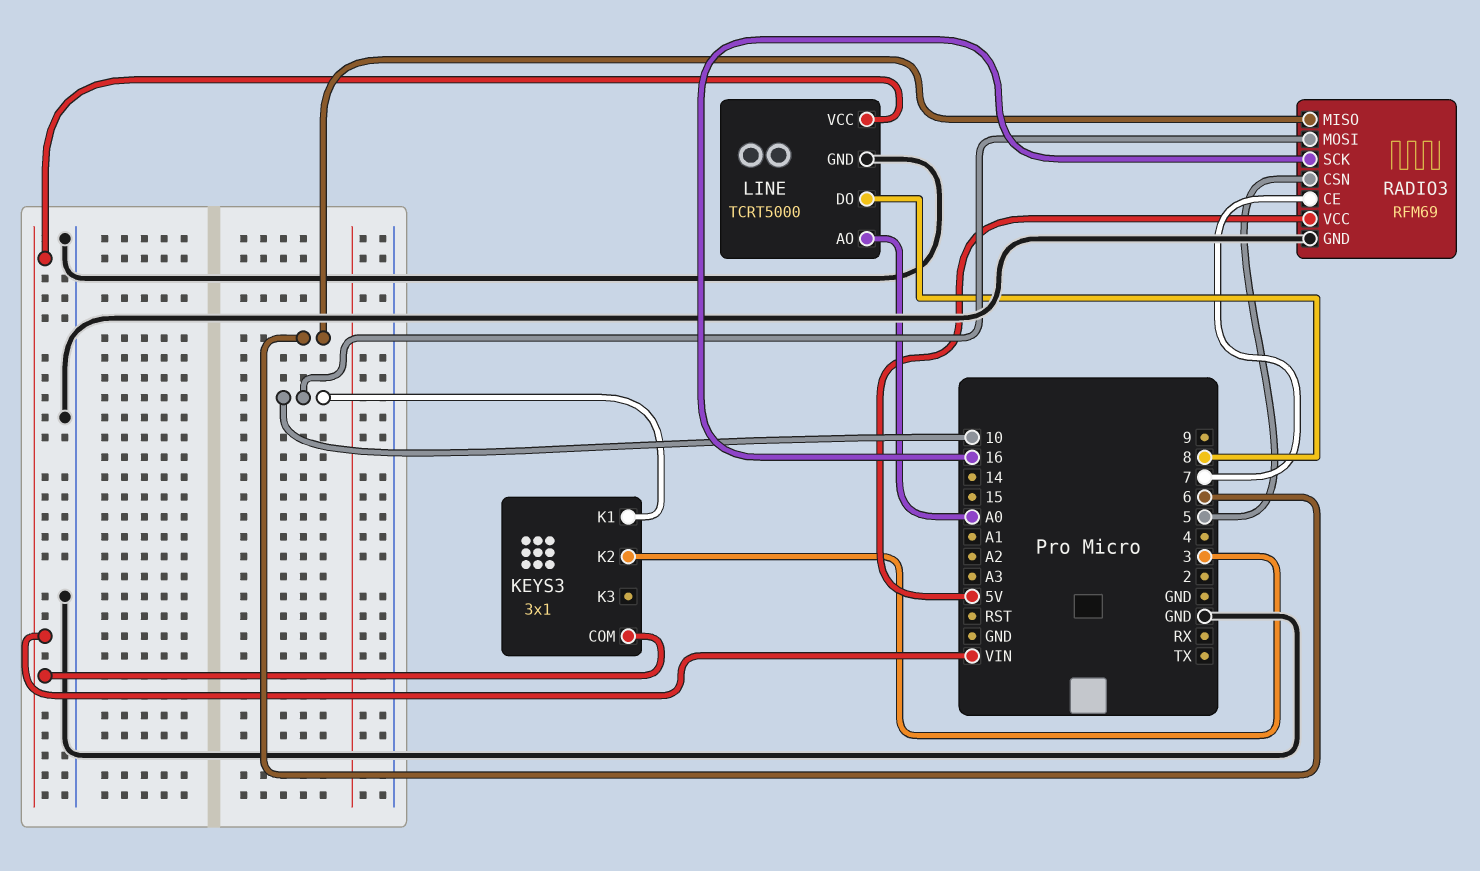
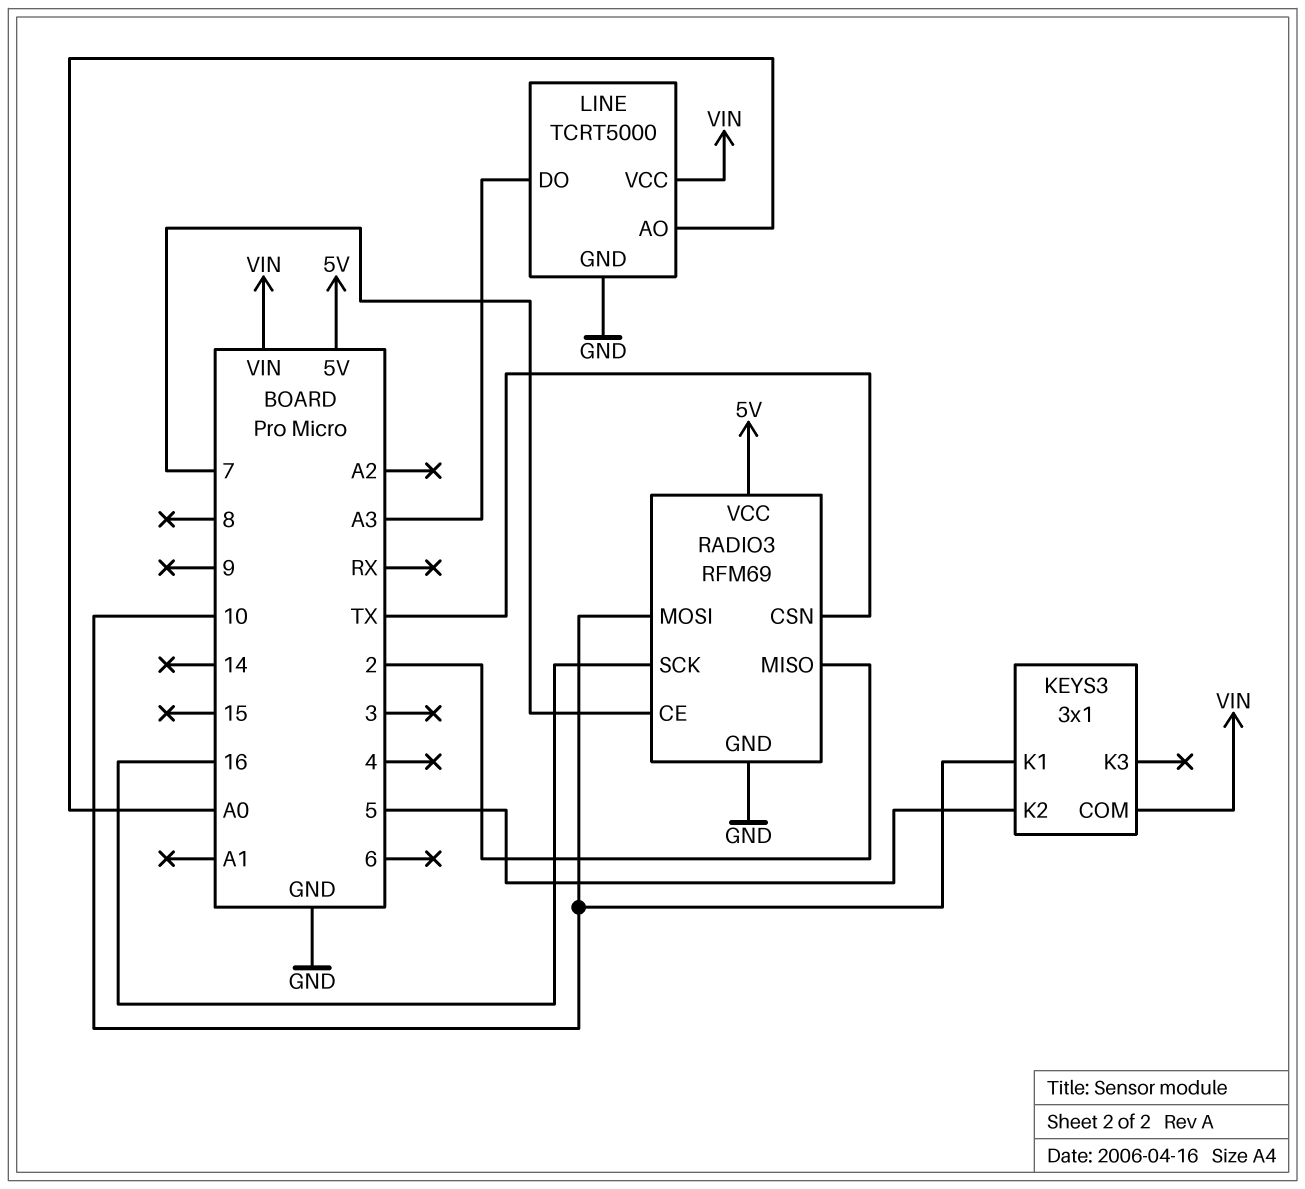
KEYS3 pin K2: 3 -> 5
LINE pin DO: 8 -> A3
RADIO3 pin CSN: 5 -> TX
RADIO3 pin MISO: 6 -> 2

